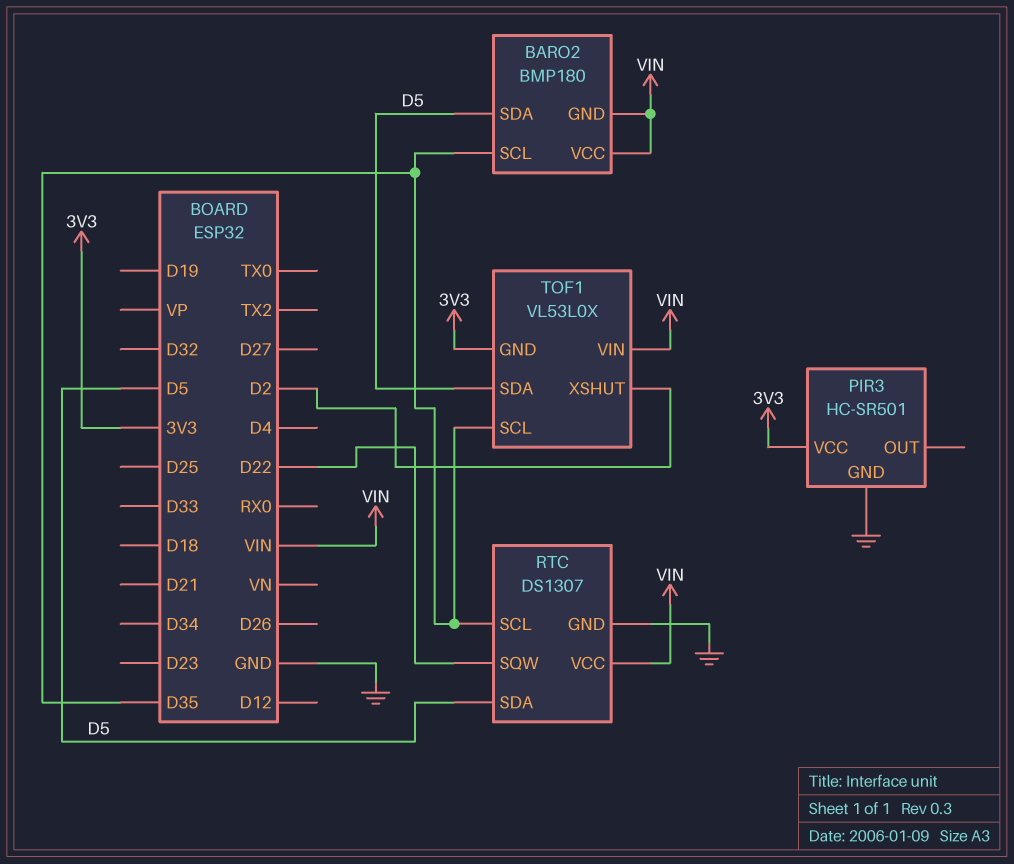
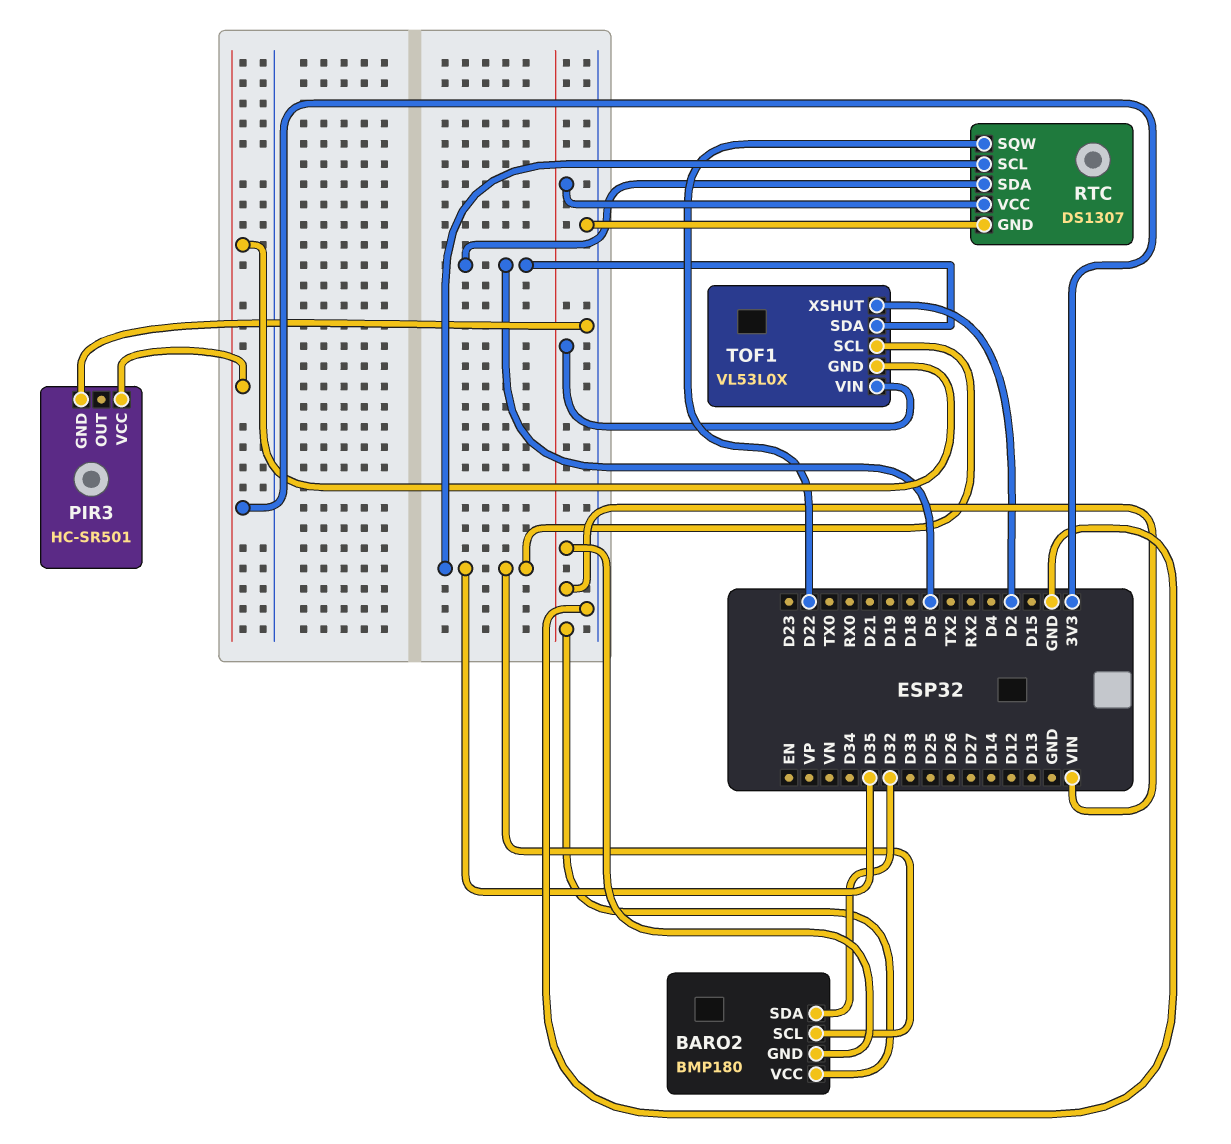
BARO2 pin SDA: D5 -> D32

